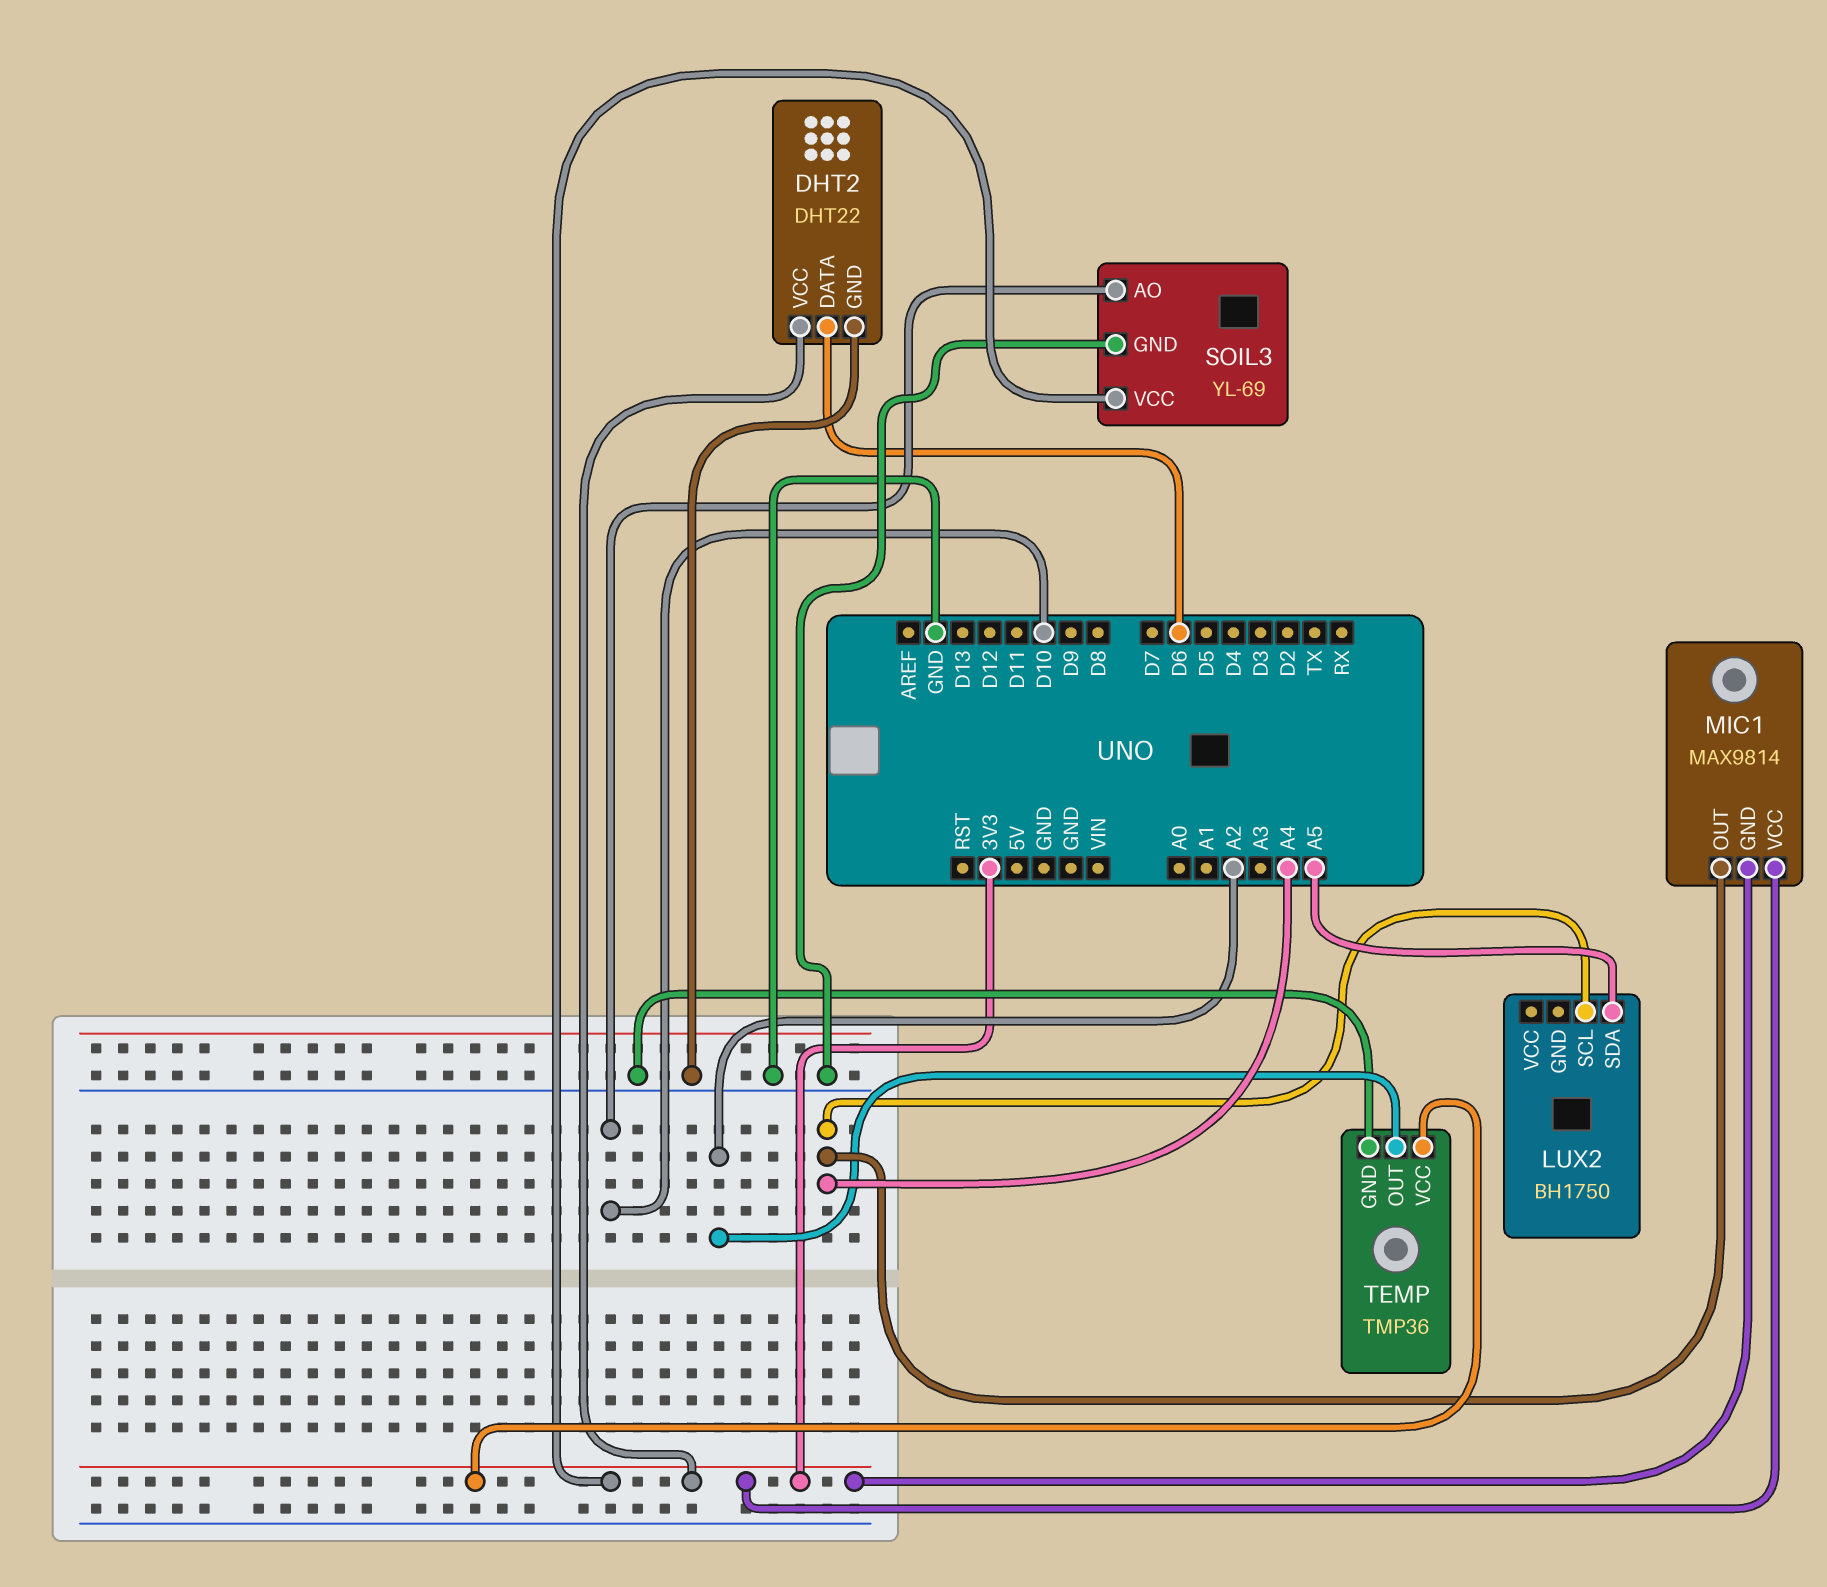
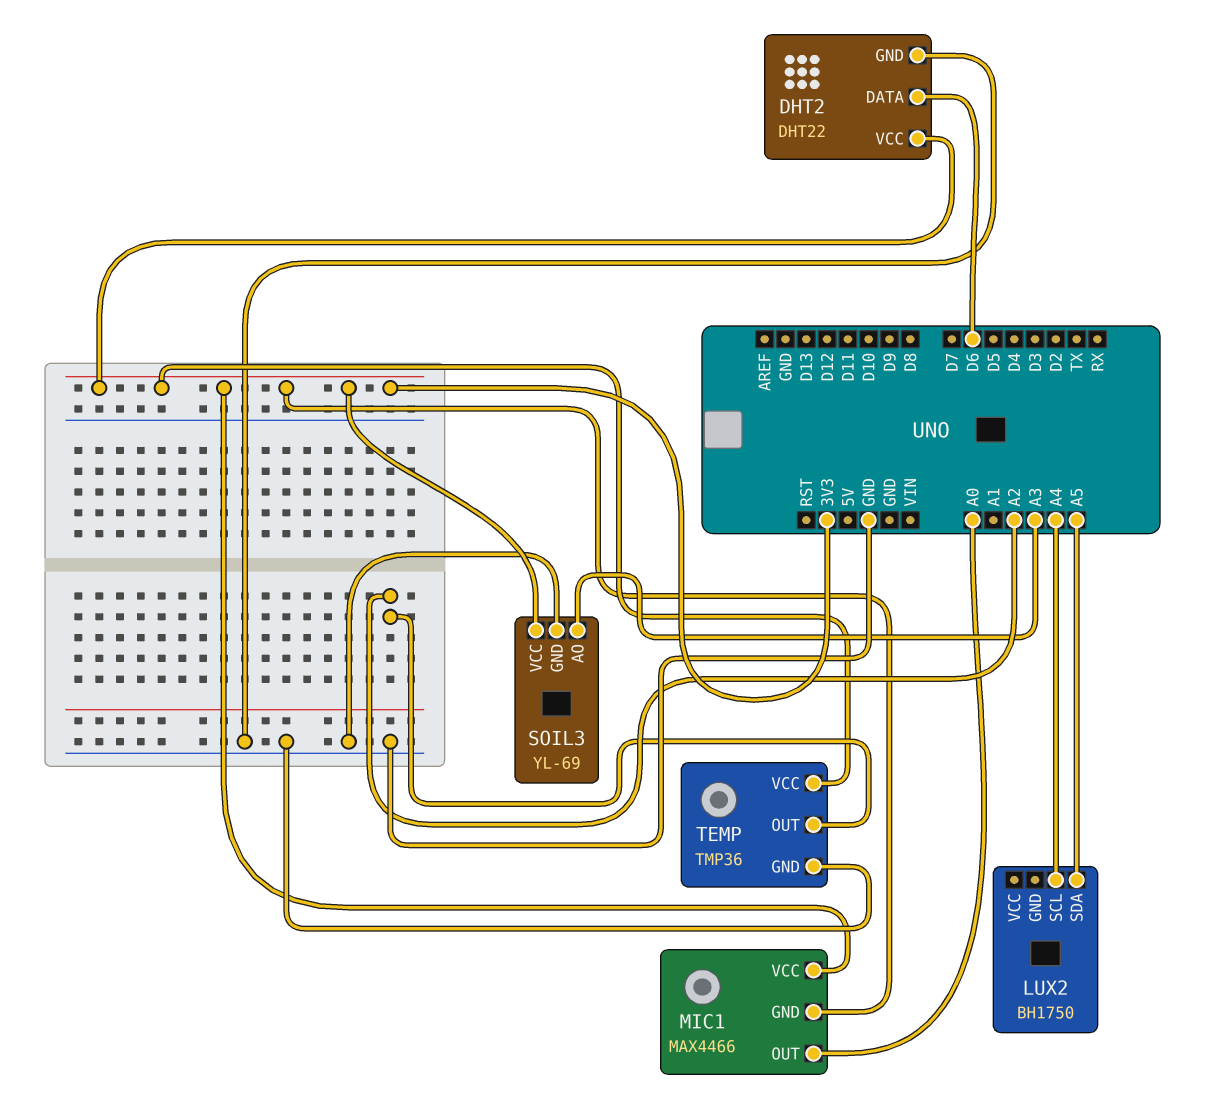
MIC1: MAX9814 -> MAX4466
MIC1 pin OUT: A4 -> A0
SOIL3 pin AO: D10 -> A3

